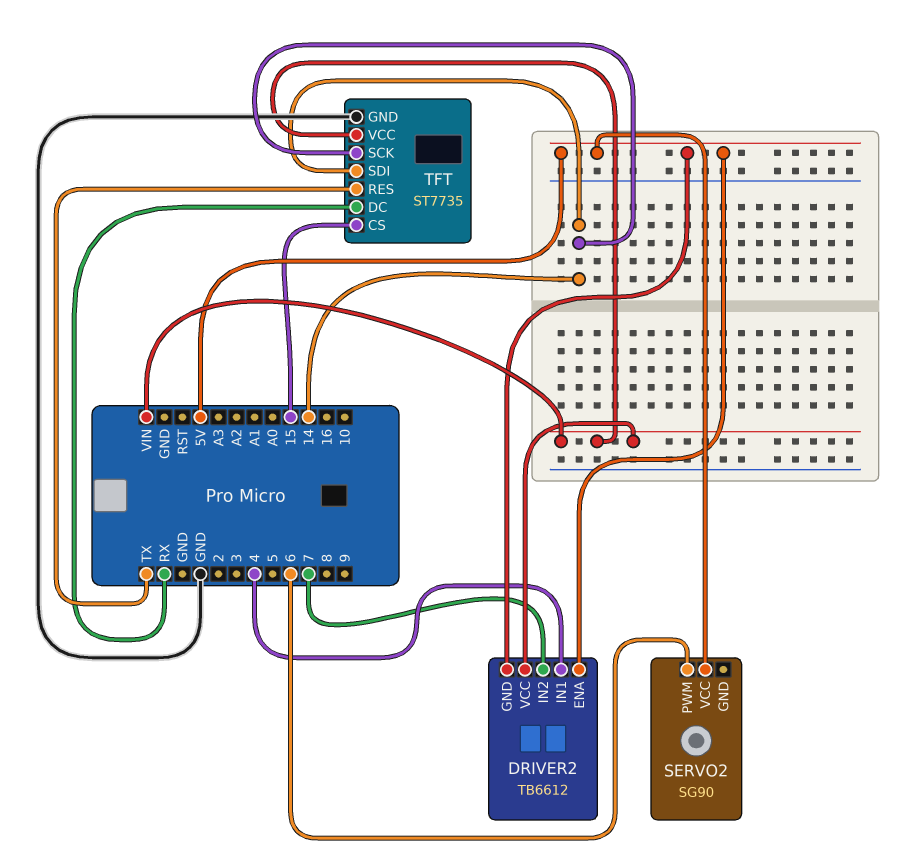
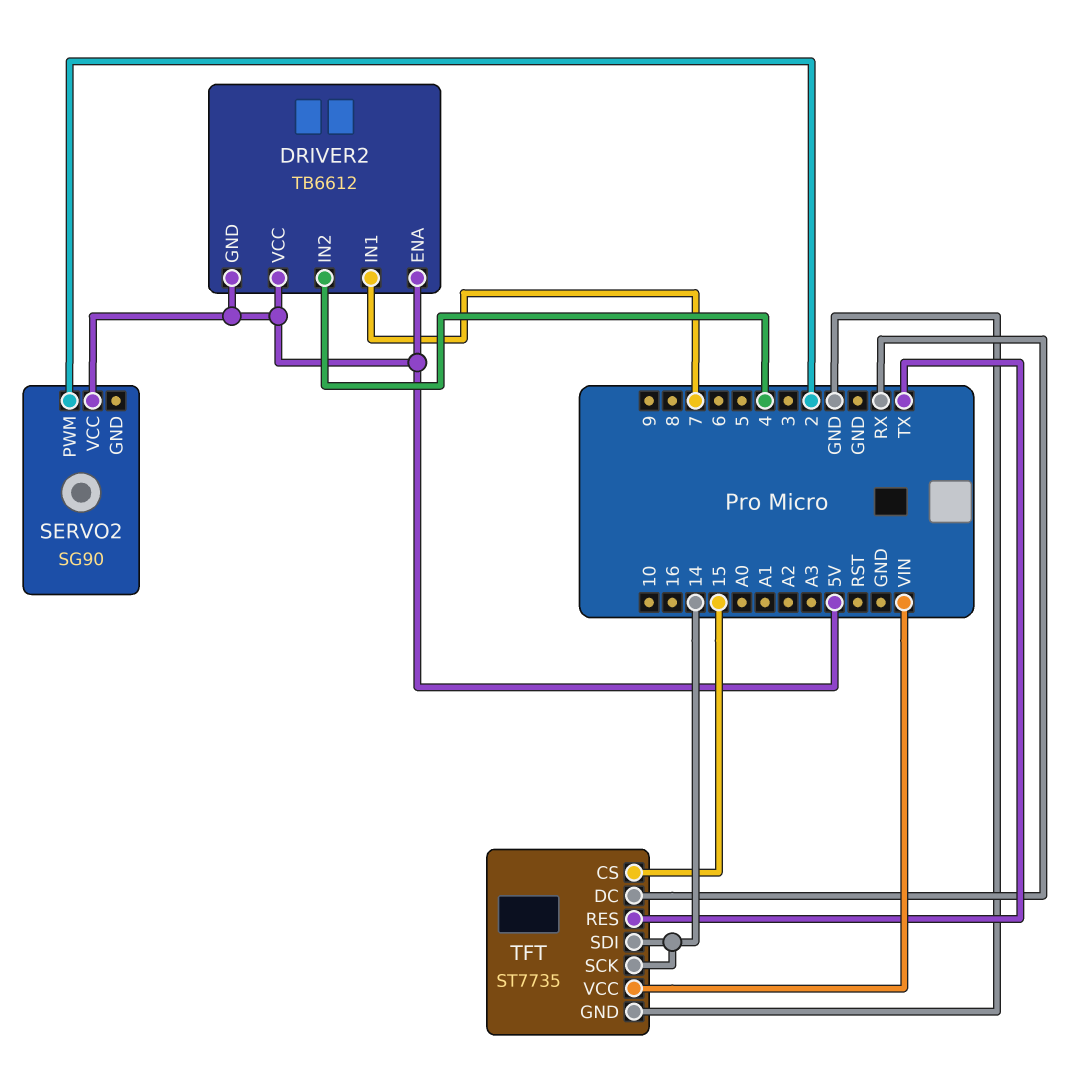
DRIVER2 pin IN1: 4 -> 7
DRIVER2 pin IN2: 7 -> 4
DRIVER2 pin VCC: VIN -> 5V
SERVO2 pin PWM: 6 -> 2

